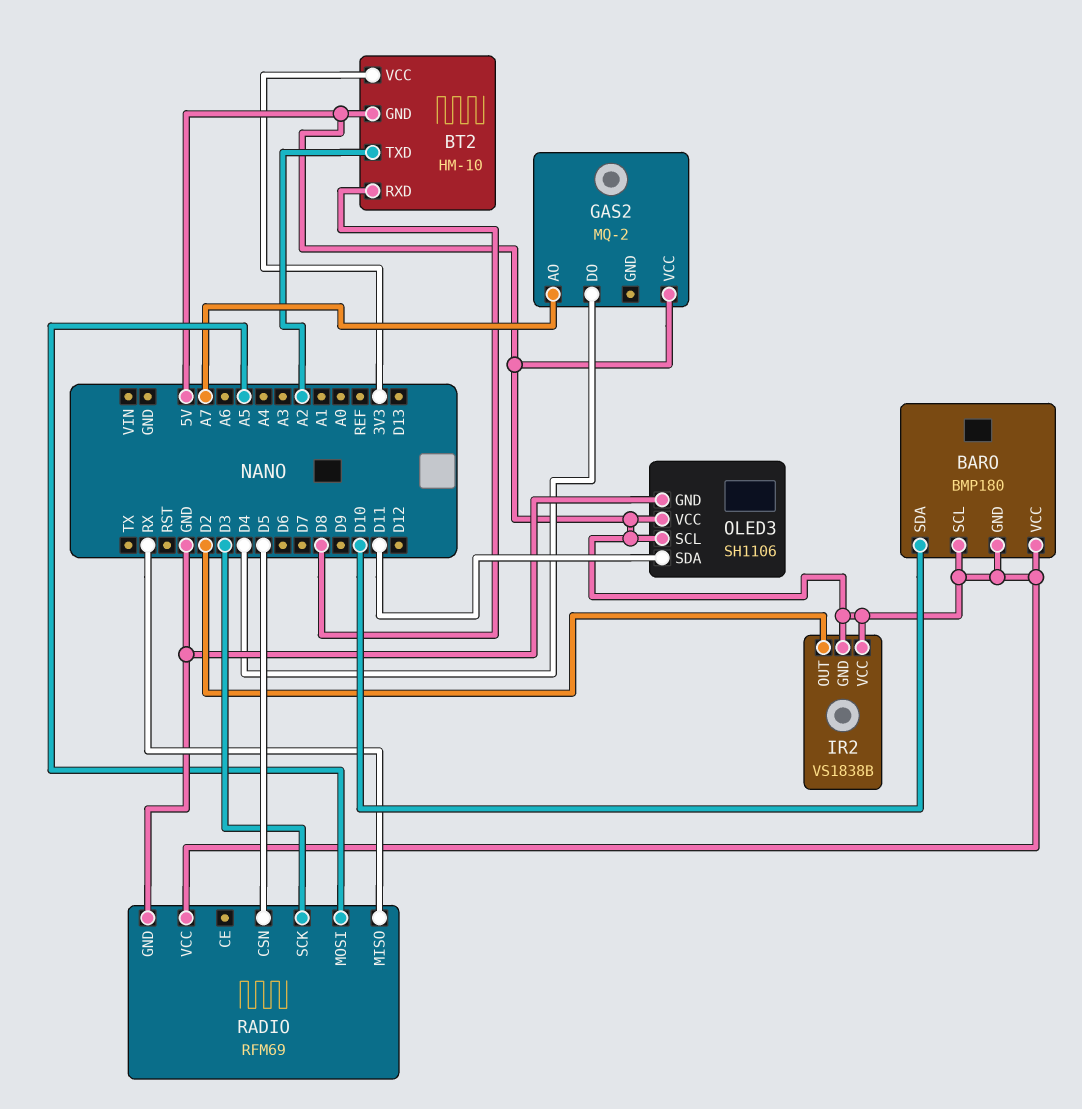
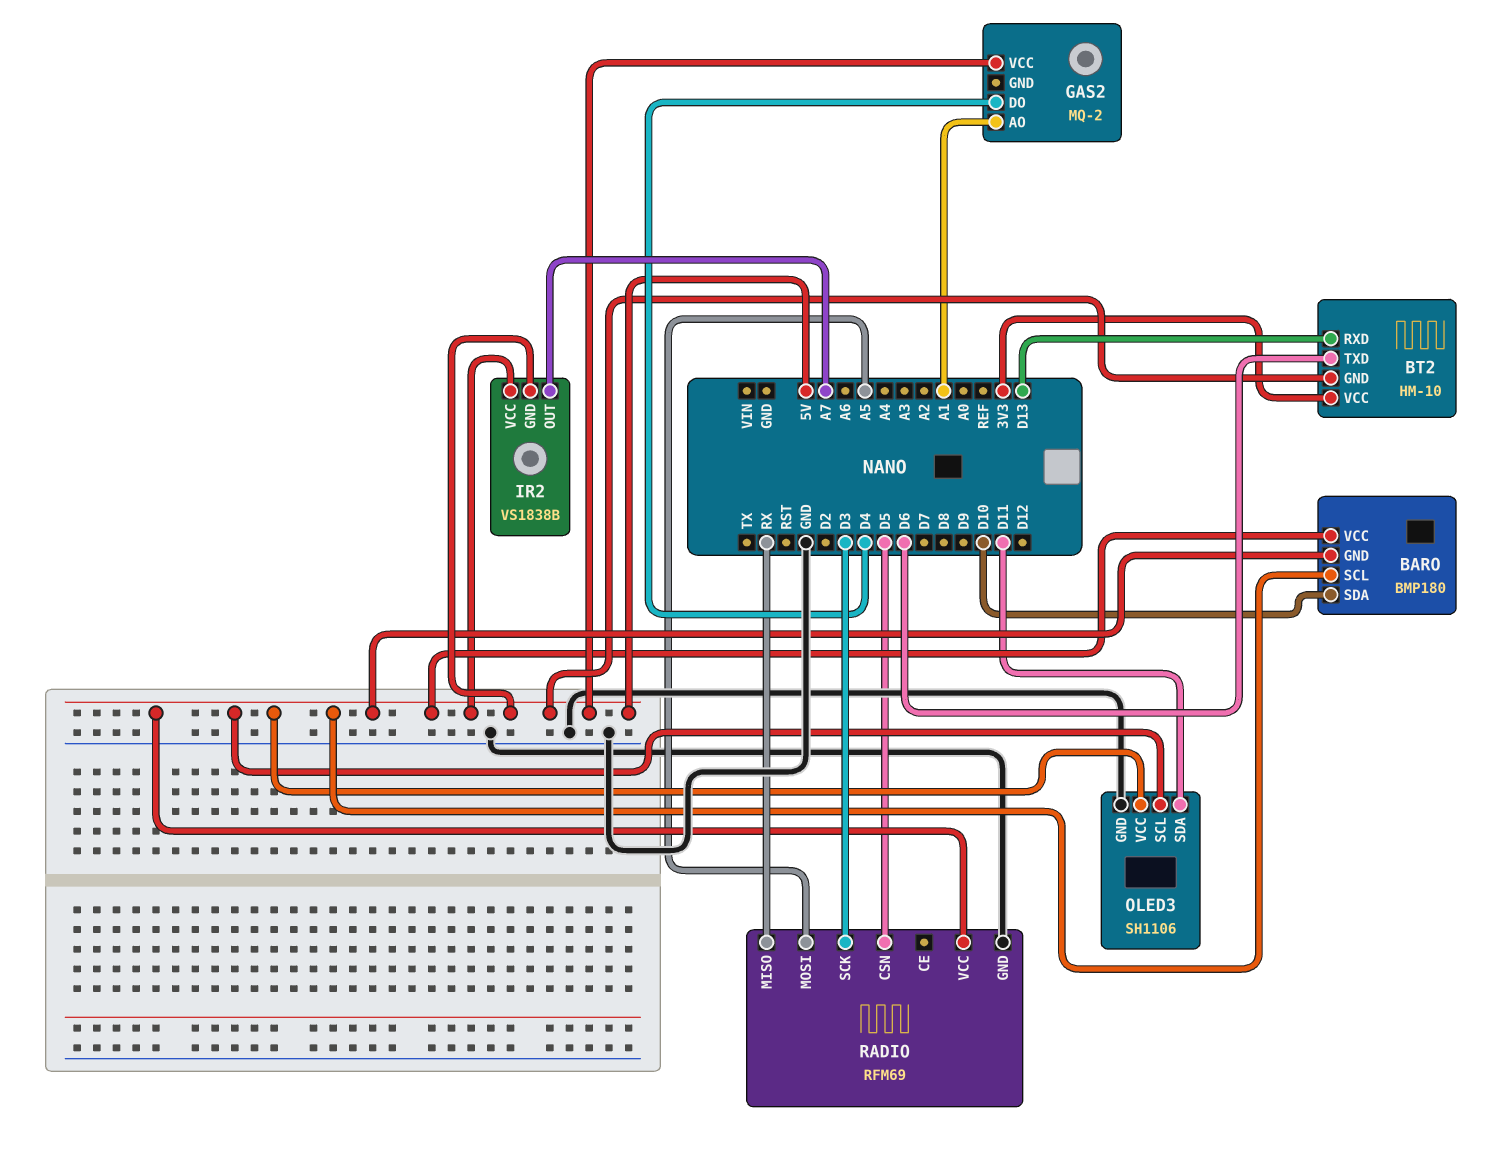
BT2 pin RXD: D8 -> D13
BT2 pin TXD: A2 -> D6
GAS2 pin AO: A7 -> A1
IR2 pin OUT: D2 -> A7

